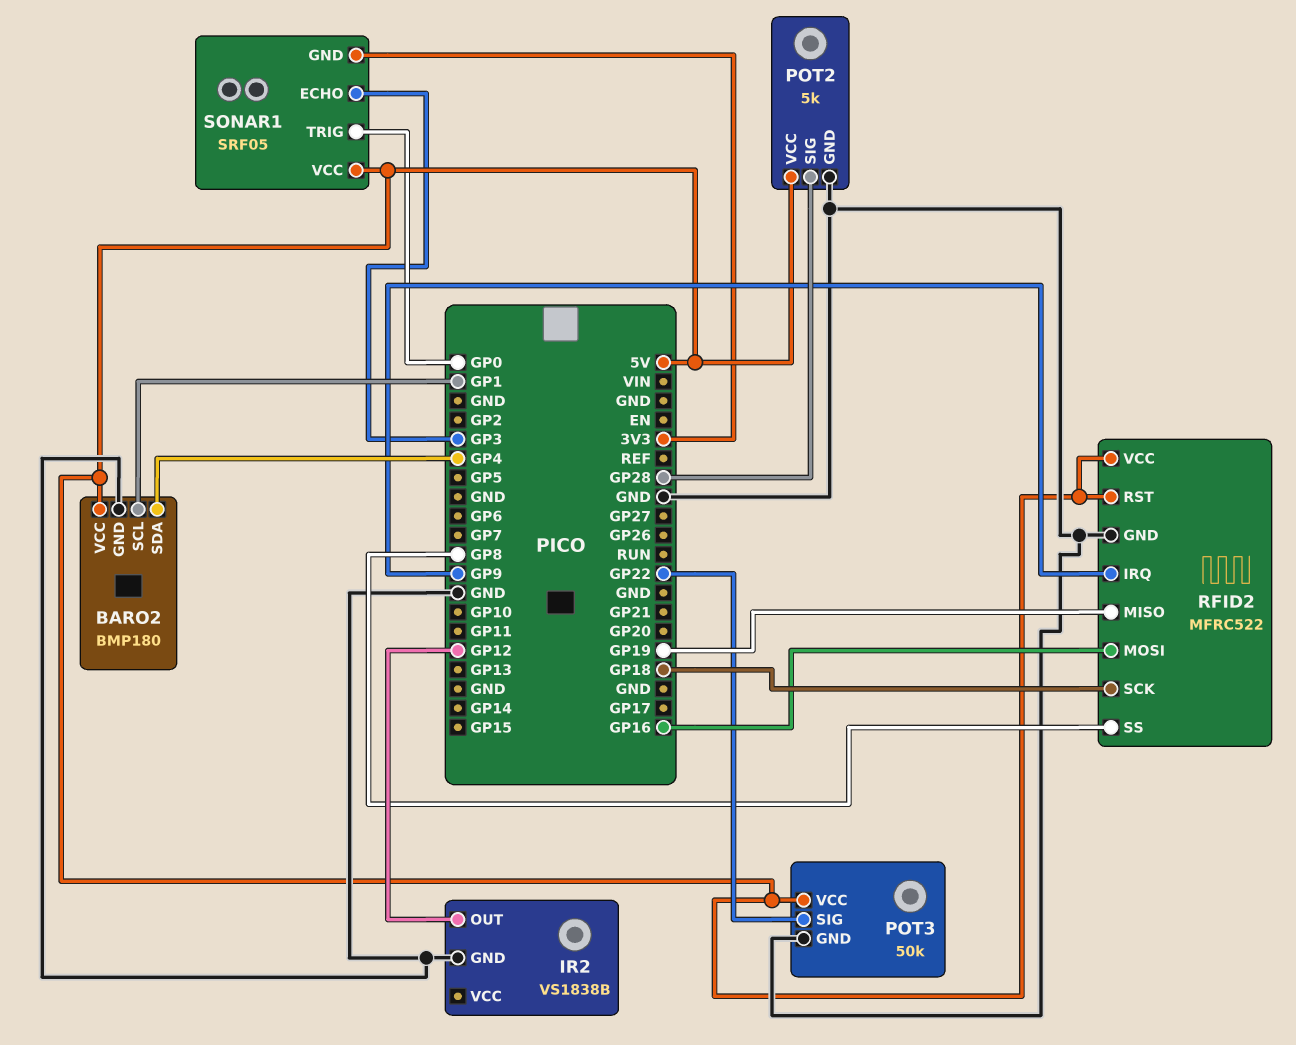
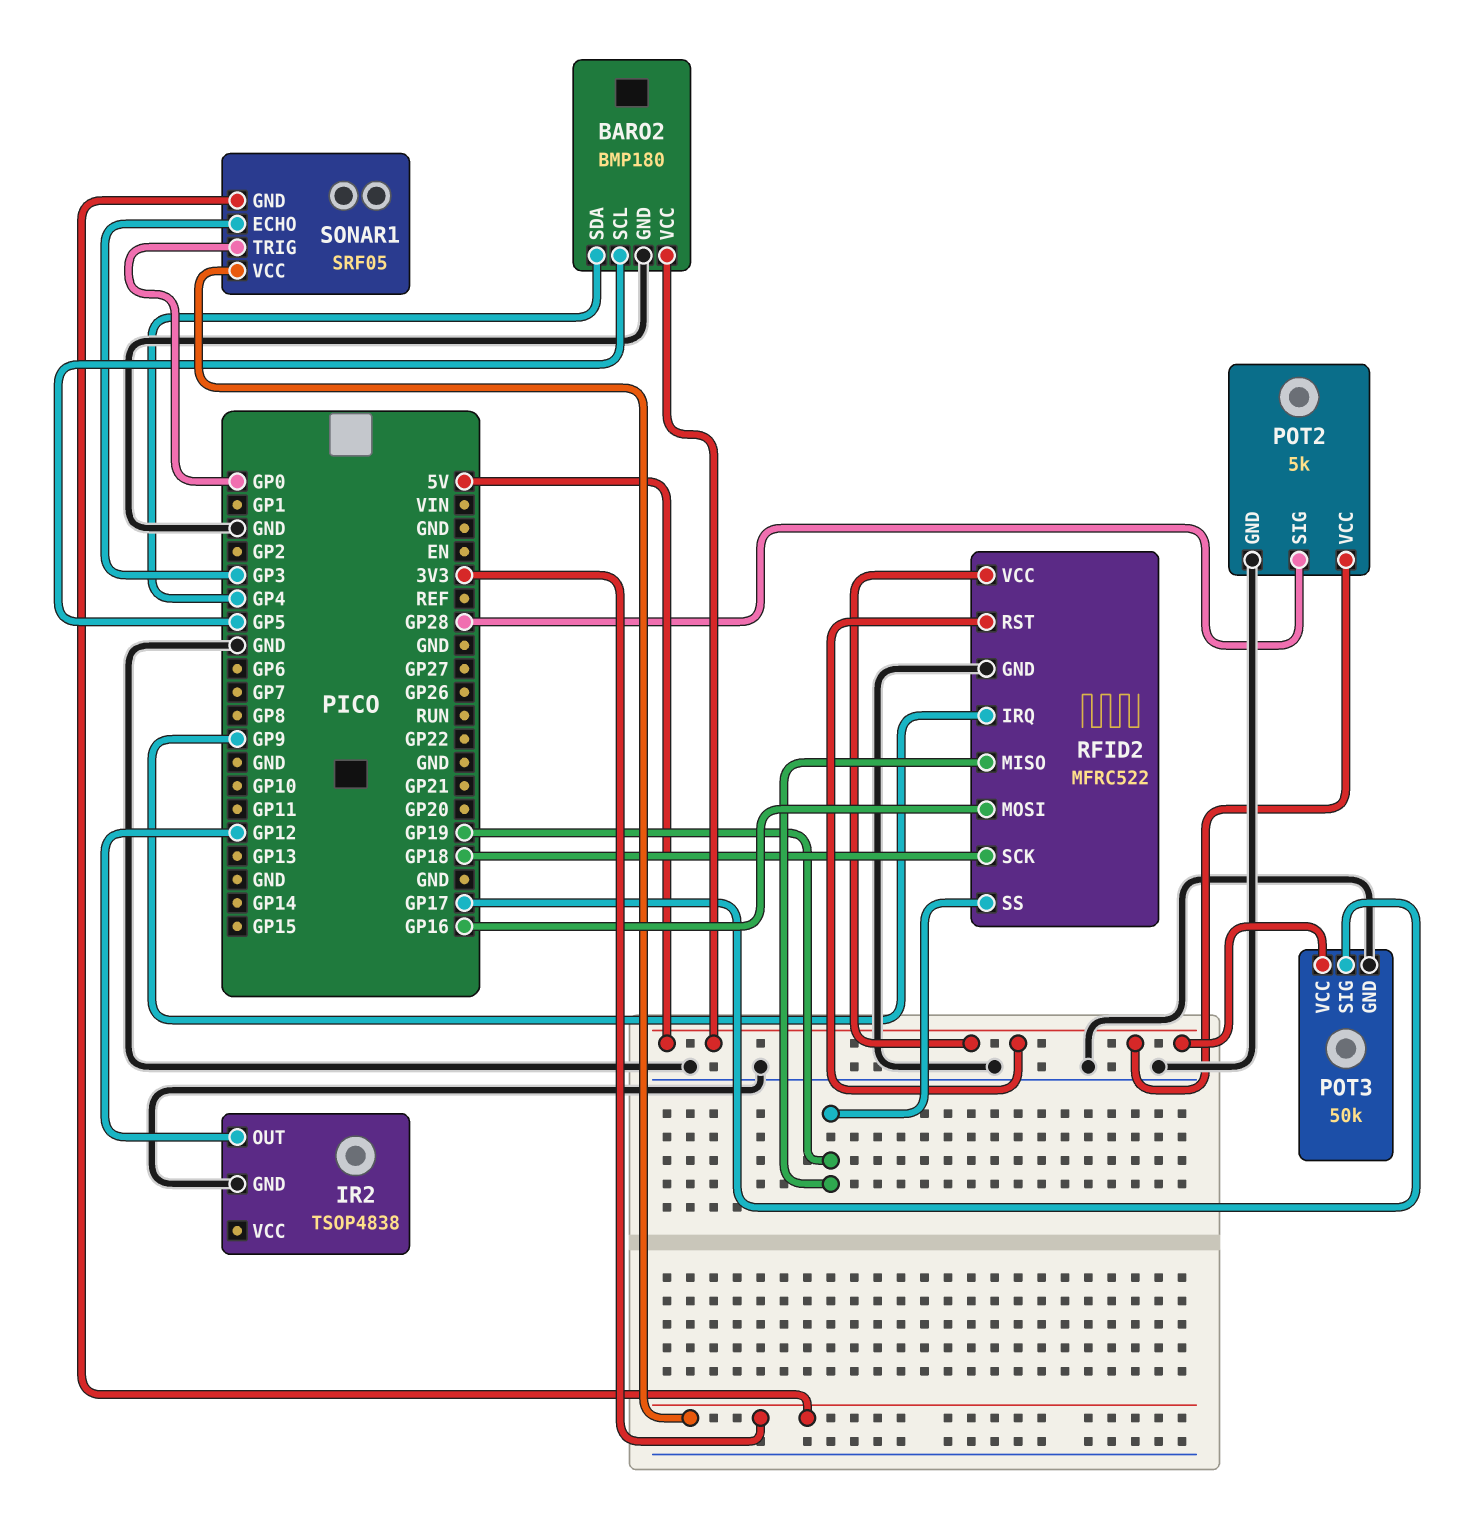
BARO2 pin SCL: GP1 -> GP5
IR2: VS1838B -> TSOP4838
POT3 pin SIG: GP22 -> GP17
RFID2 pin SS: GP8 -> GP19
SONAR1 pin VCC: 5V -> 3V3

